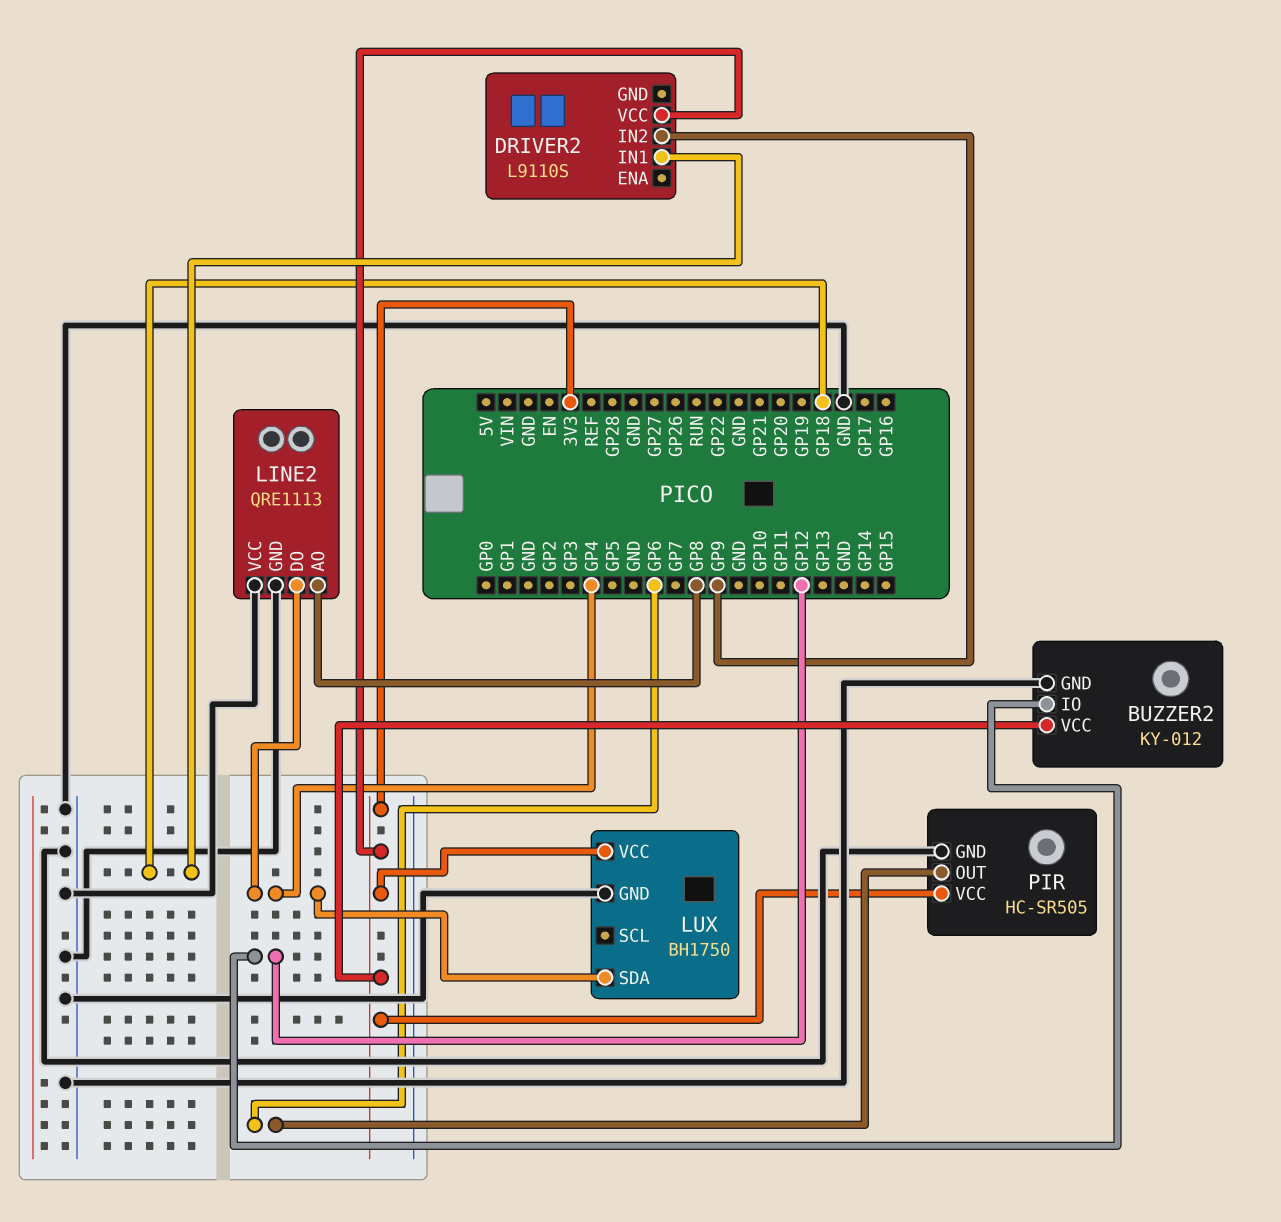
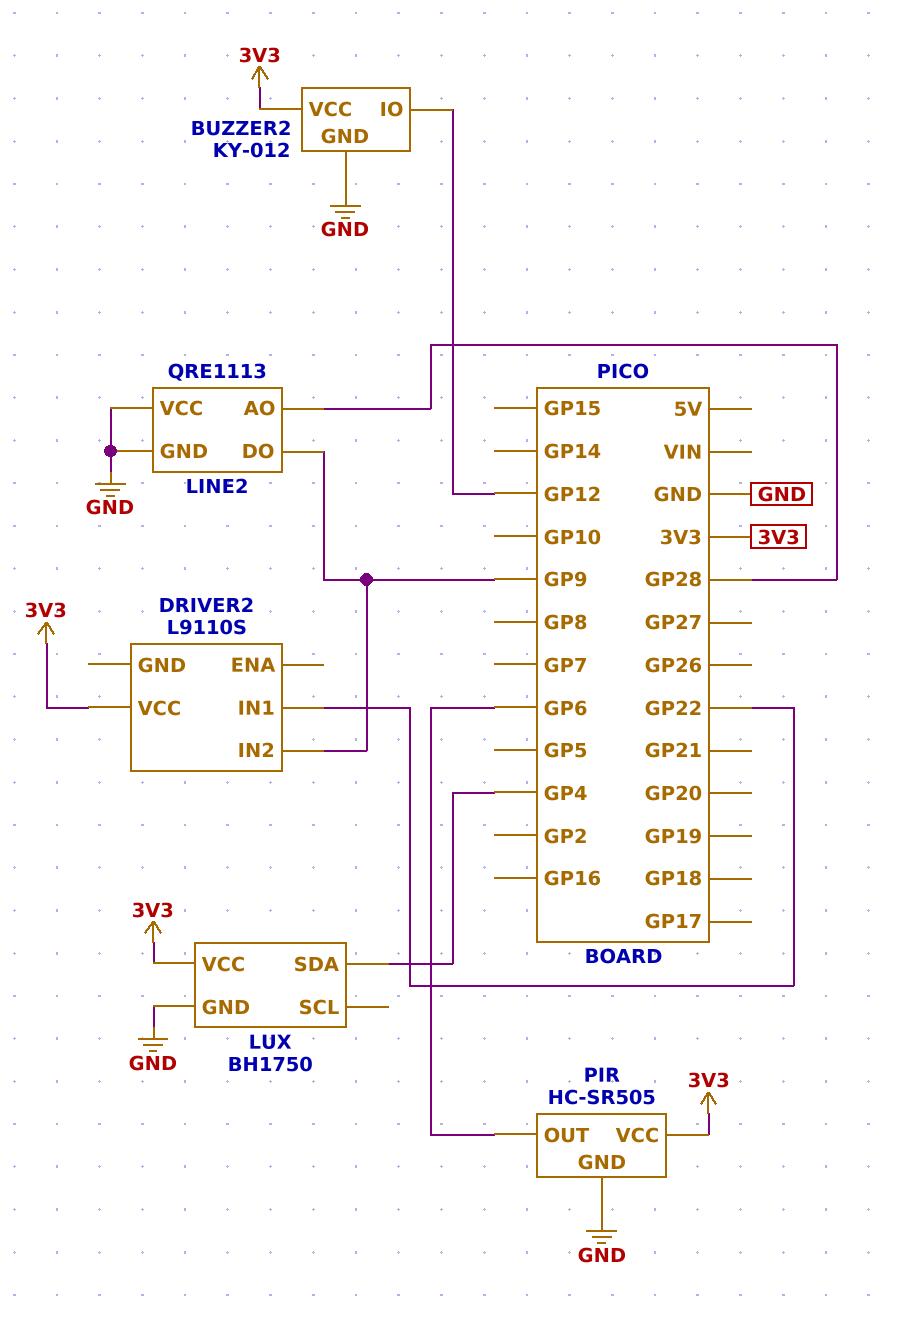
DRIVER2 pin IN1: GP18 -> GP22
LINE2 pin AO: GP8 -> GP28
LINE2 pin DO: GP4 -> GP9

